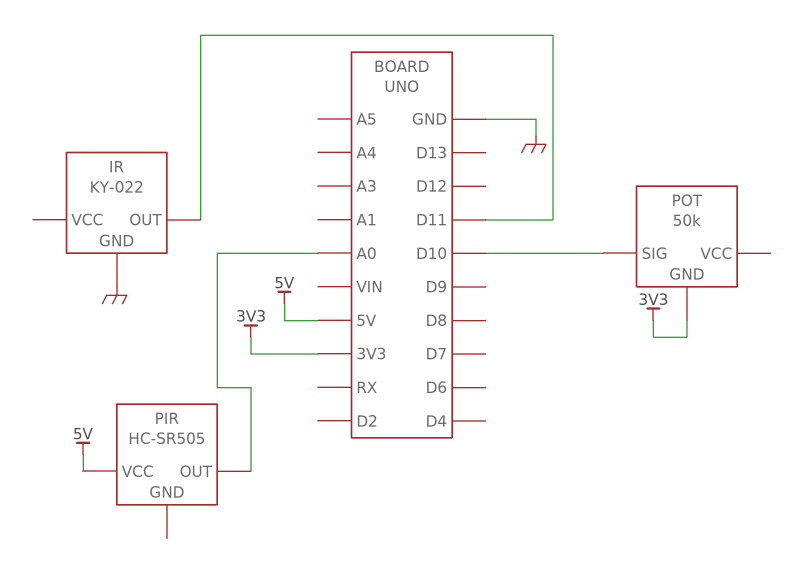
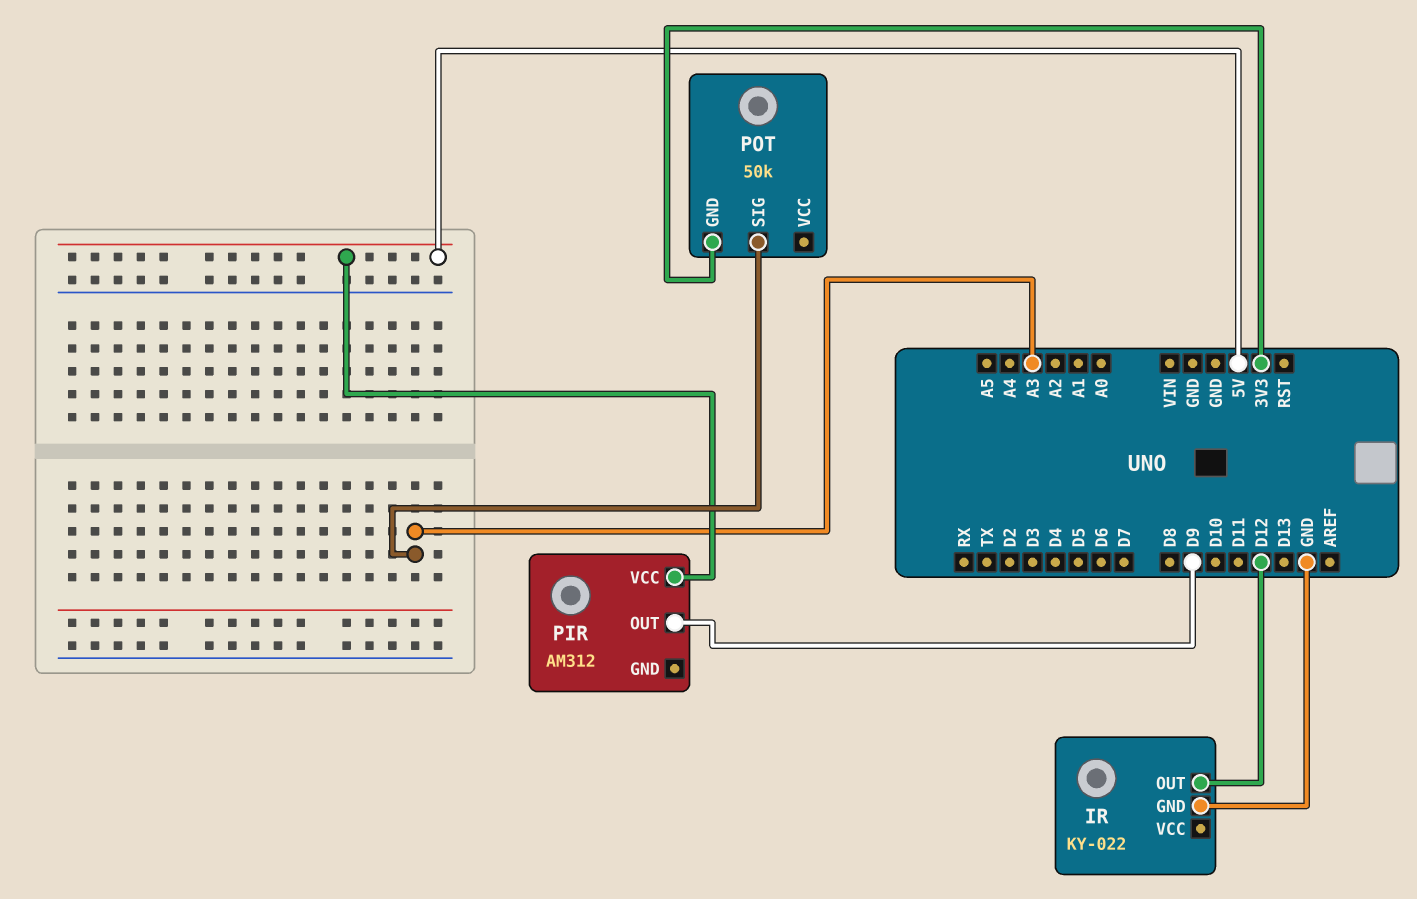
IR pin OUT: D11 -> D12
PIR: HC-SR505 -> AM312
PIR pin OUT: A0 -> D9
POT pin SIG: D10 -> A3

